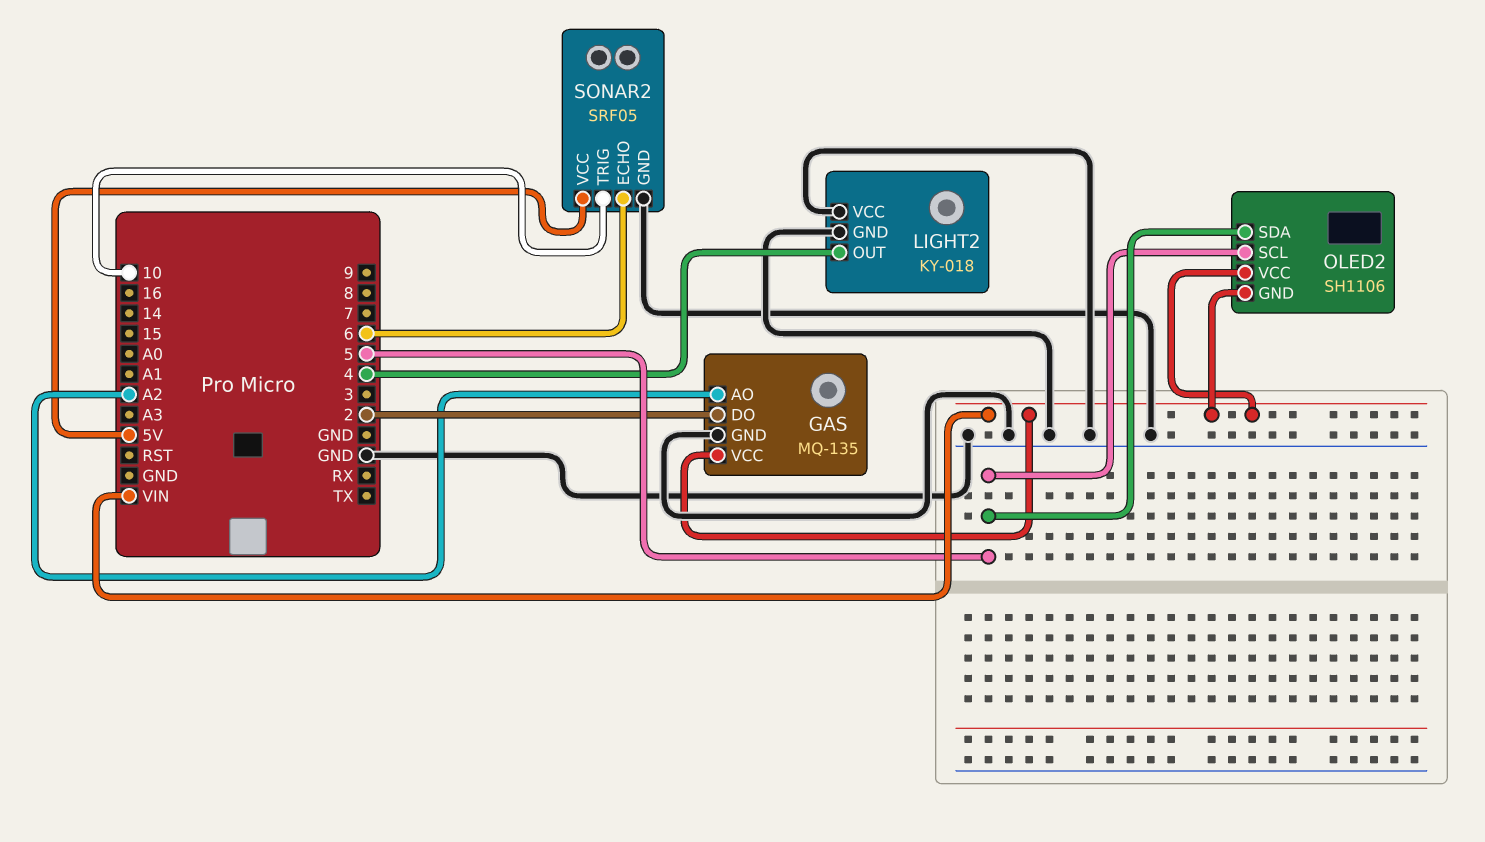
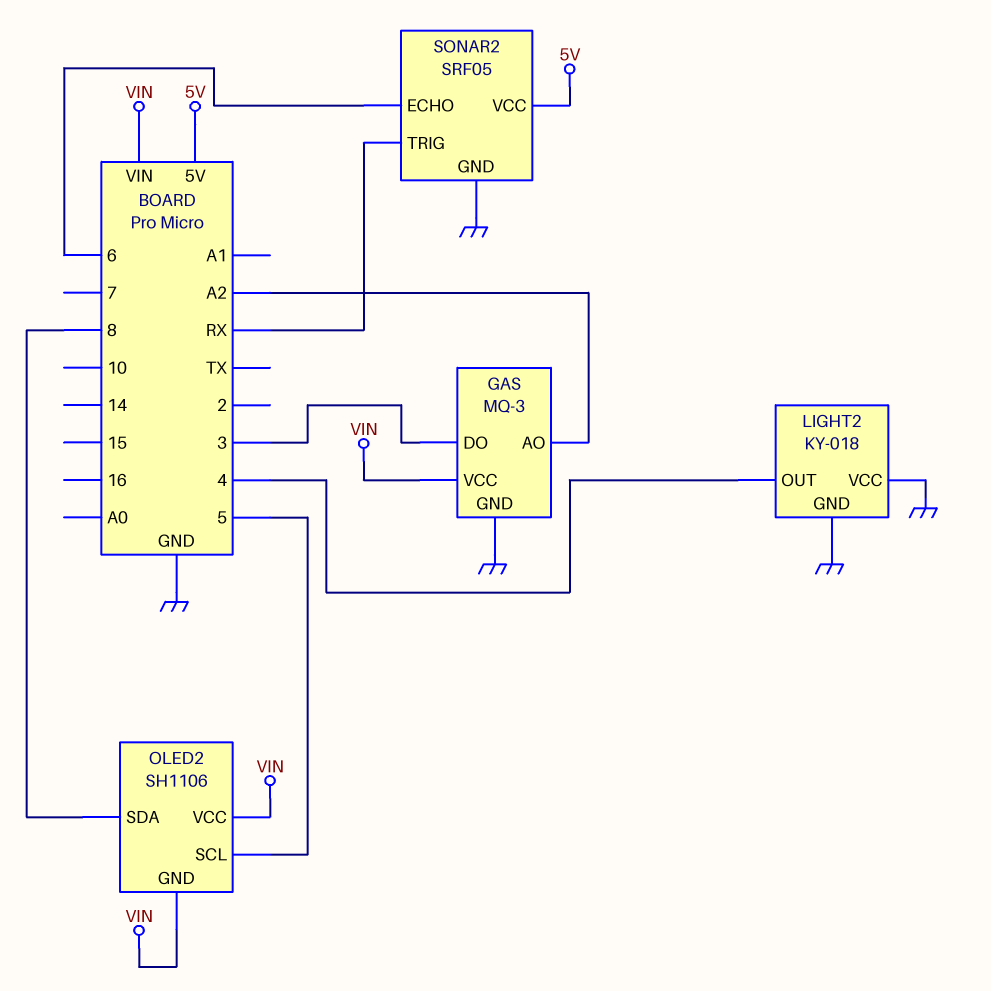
GAS: MQ-135 -> MQ-3
GAS pin DO: 2 -> 3
OLED2 pin SDA: 5 -> 8
SONAR2 pin TRIG: 10 -> RX

